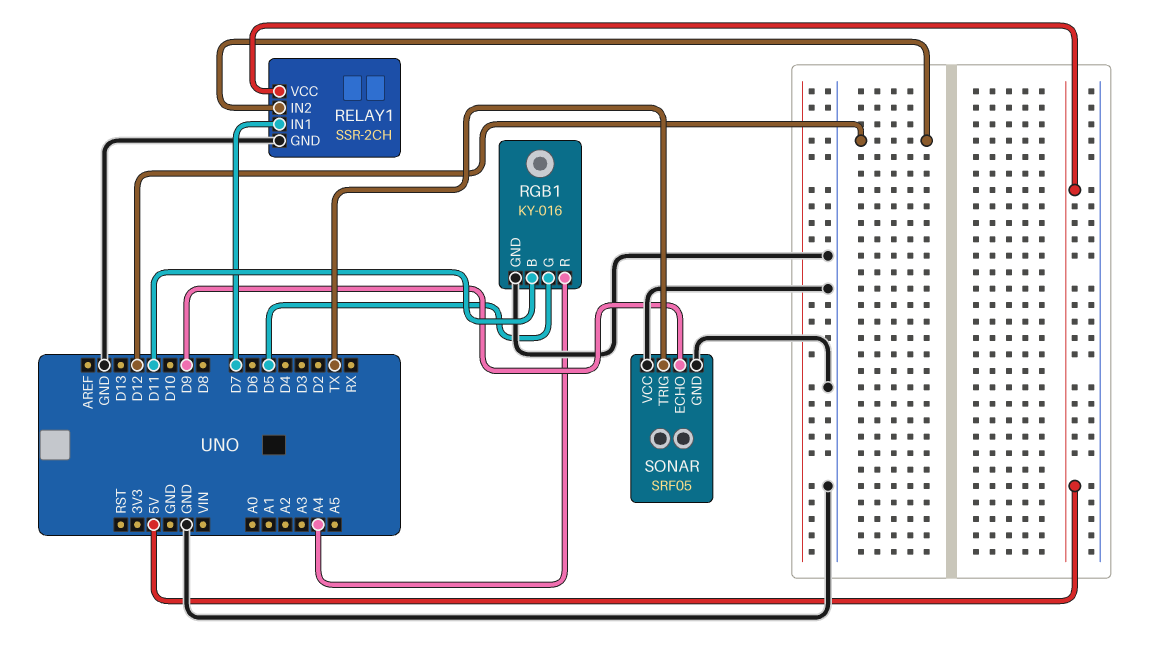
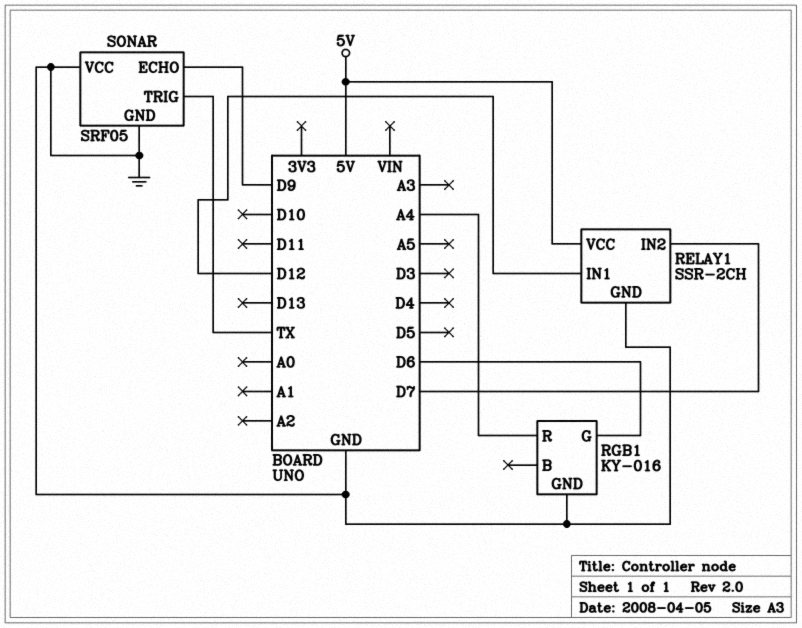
RELAY1 pin IN1: D7 -> D12
RELAY1 pin IN2: D12 -> D7
RGB1 pin B: D11 -> none
RGB1 pin G: D5 -> D6

